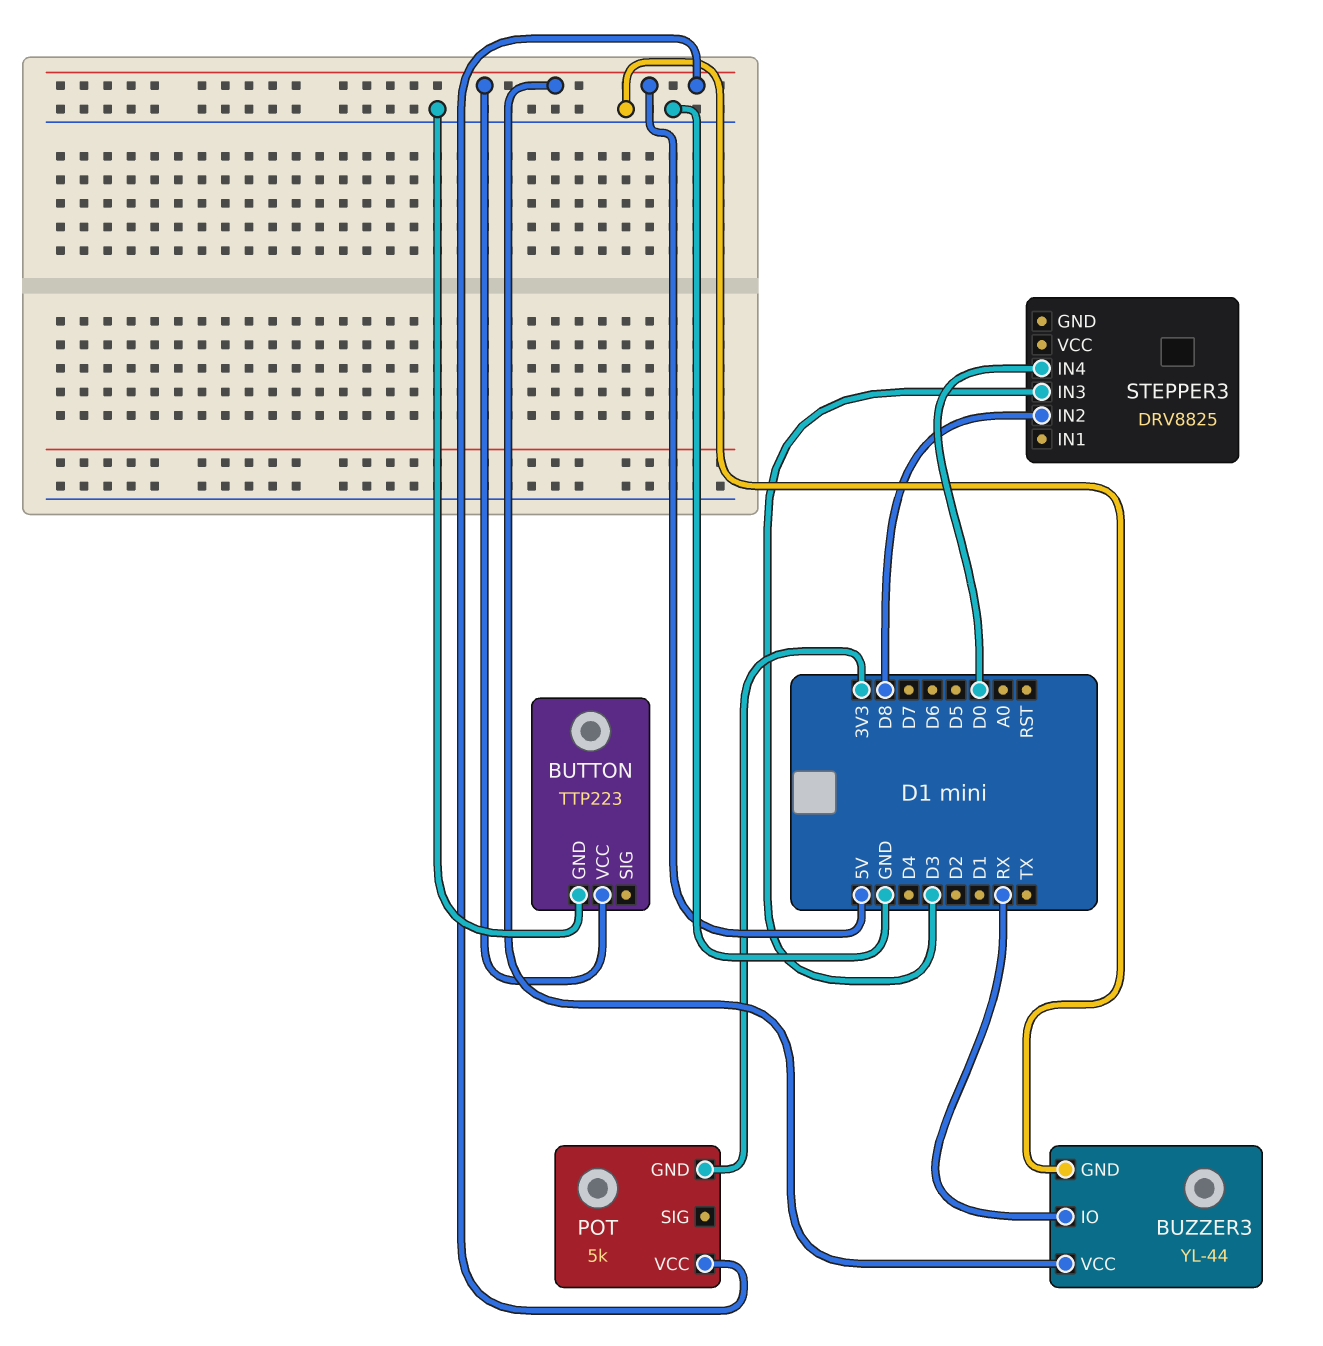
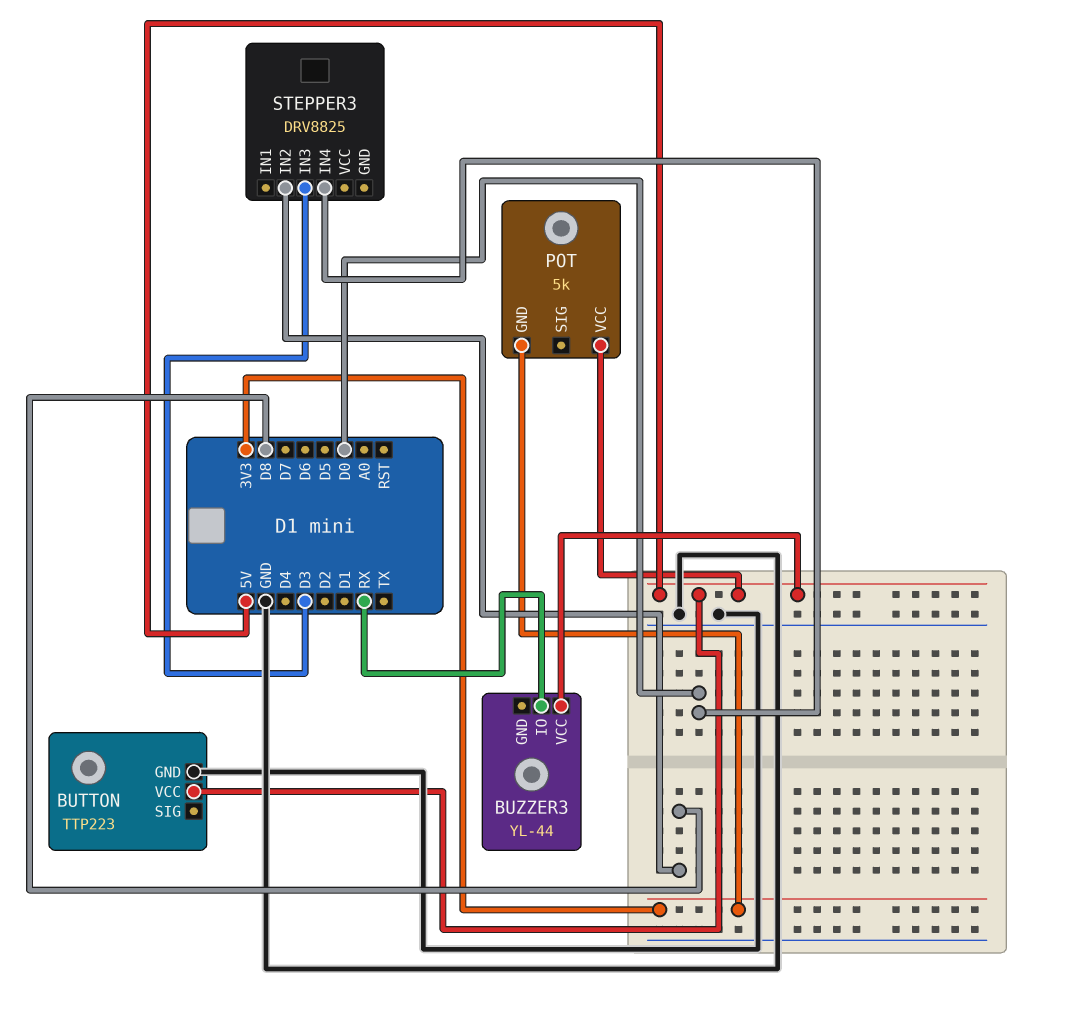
BUZZER3 pin GND: GND -> none

